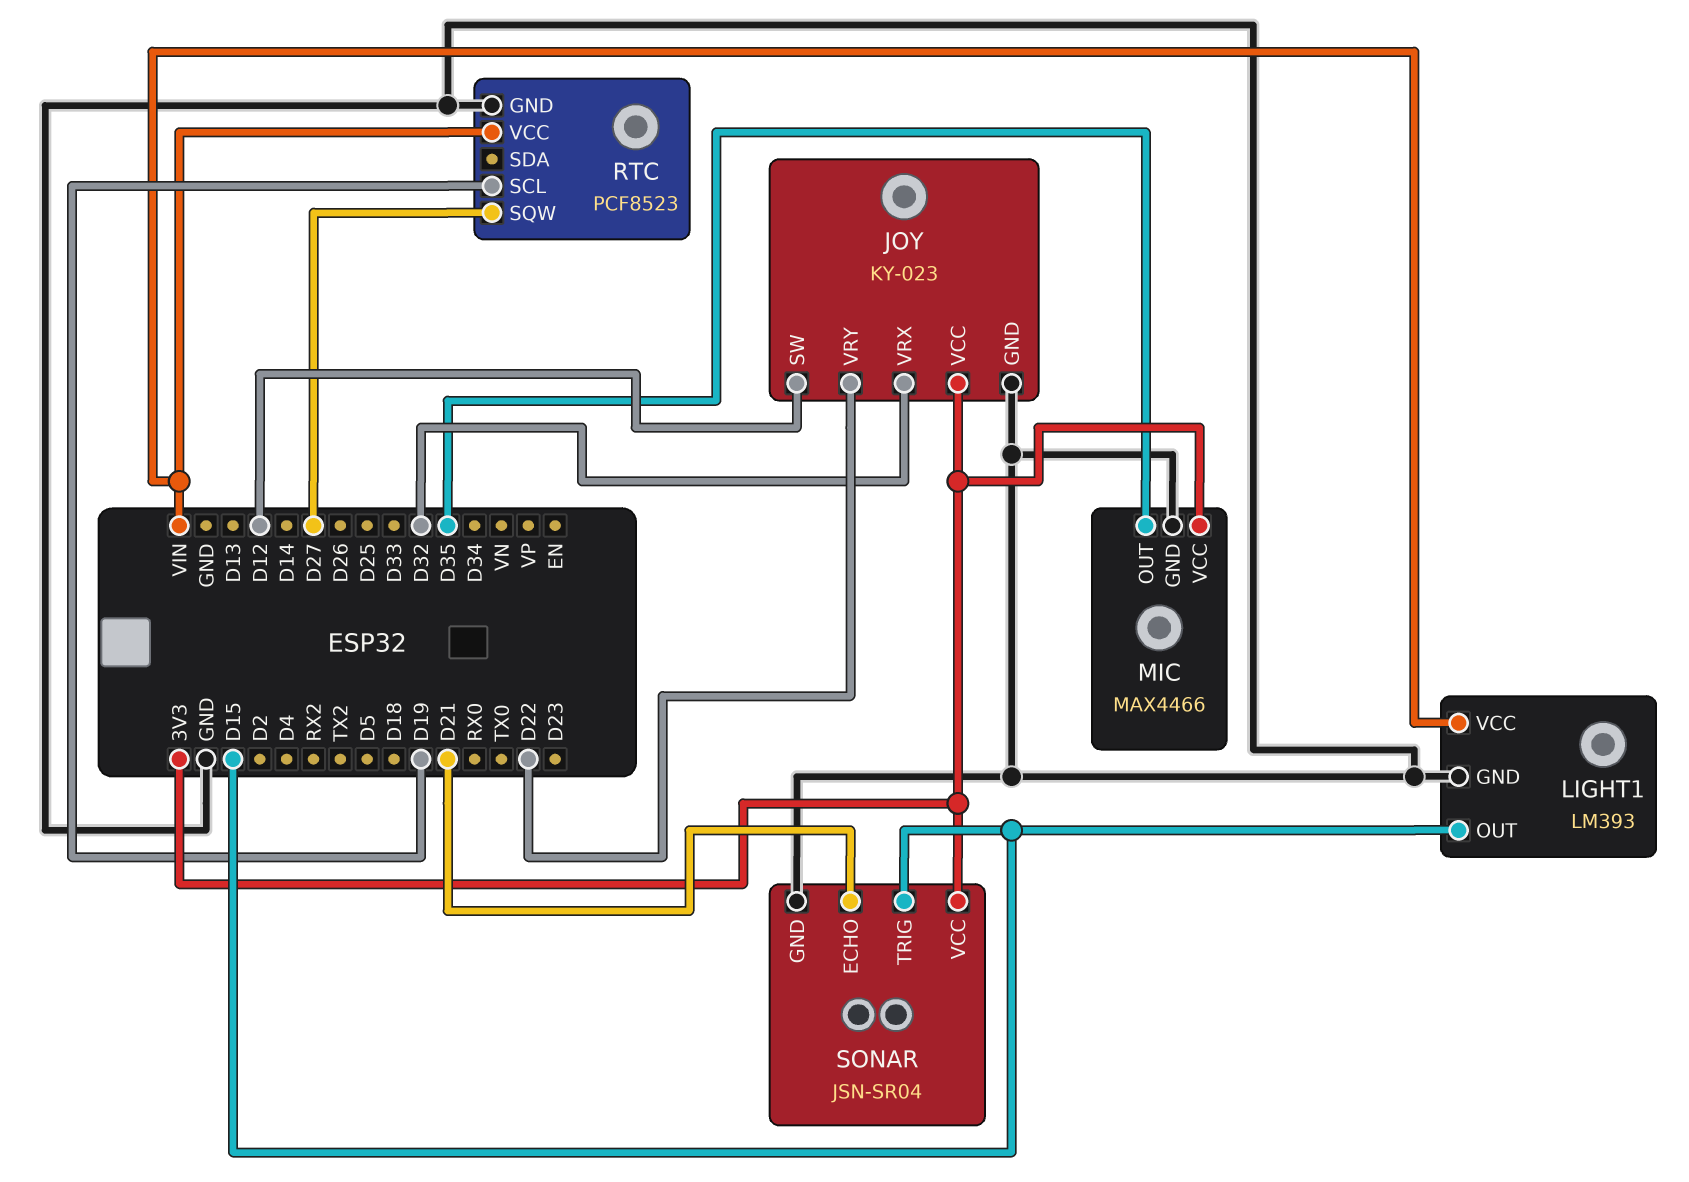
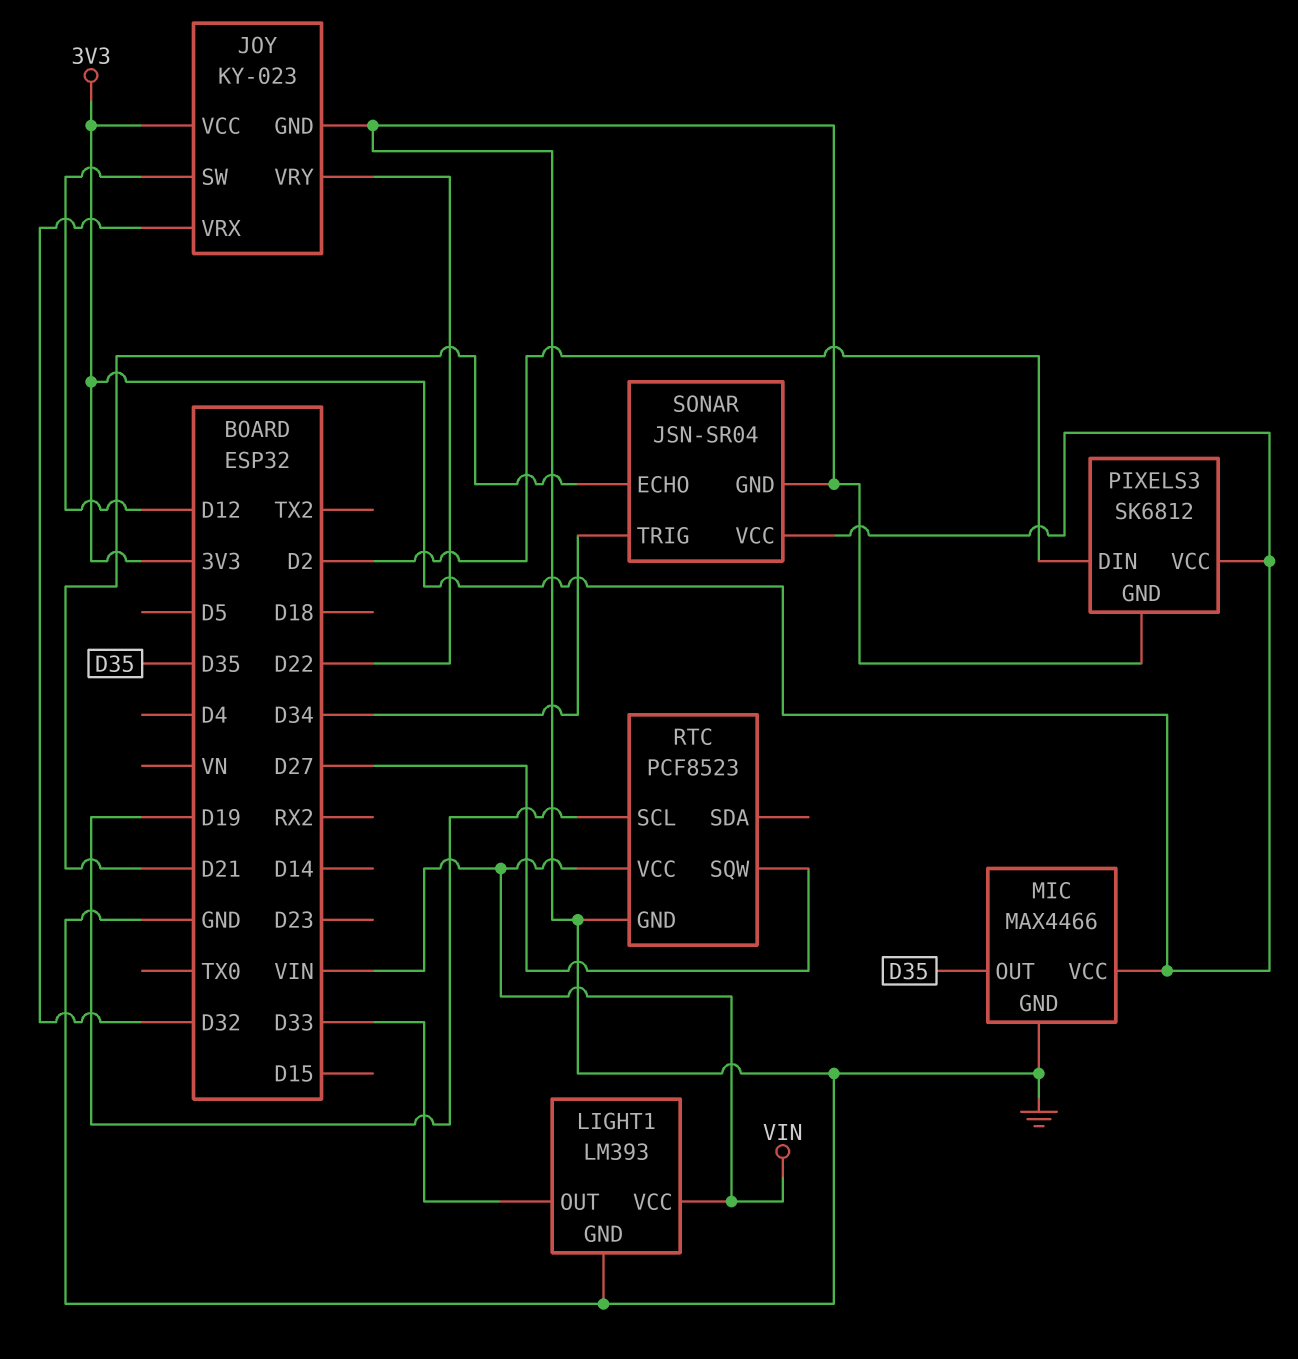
LIGHT1 pin OUT: D15 -> D33
PIXELS3: none -> SK6812
PIXELS3 pin DIN: none -> D2
PIXELS3 pin GND: none -> GND
PIXELS3 pin VCC: none -> 3V3
SONAR pin TRIG: D15 -> D34

